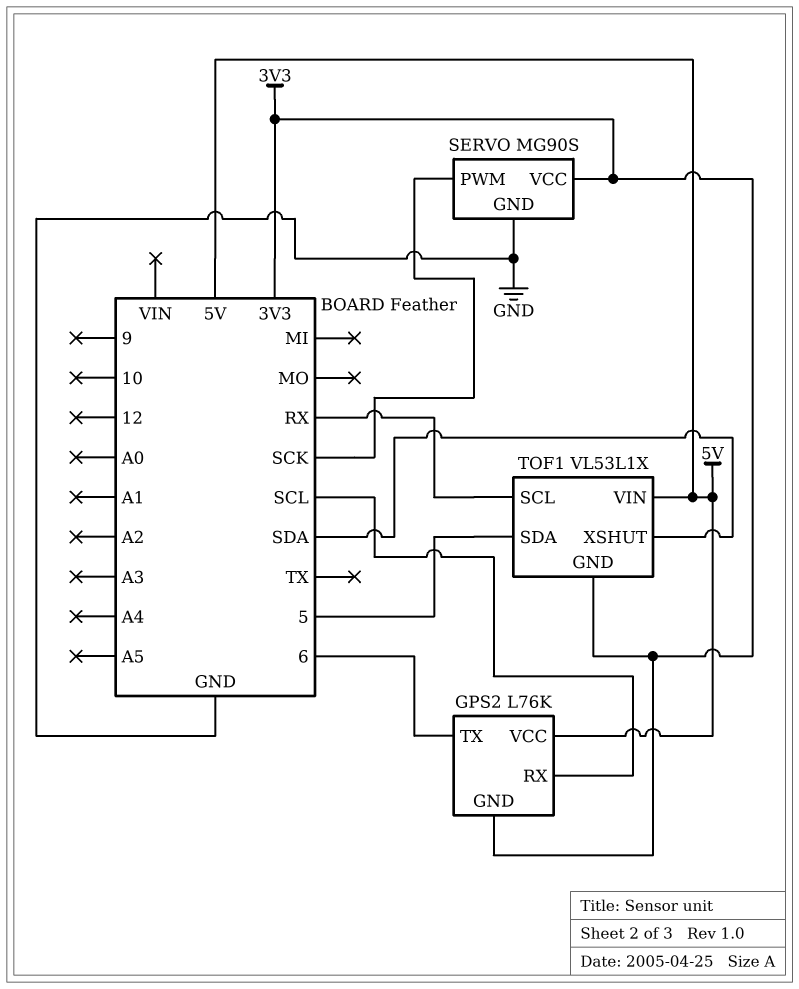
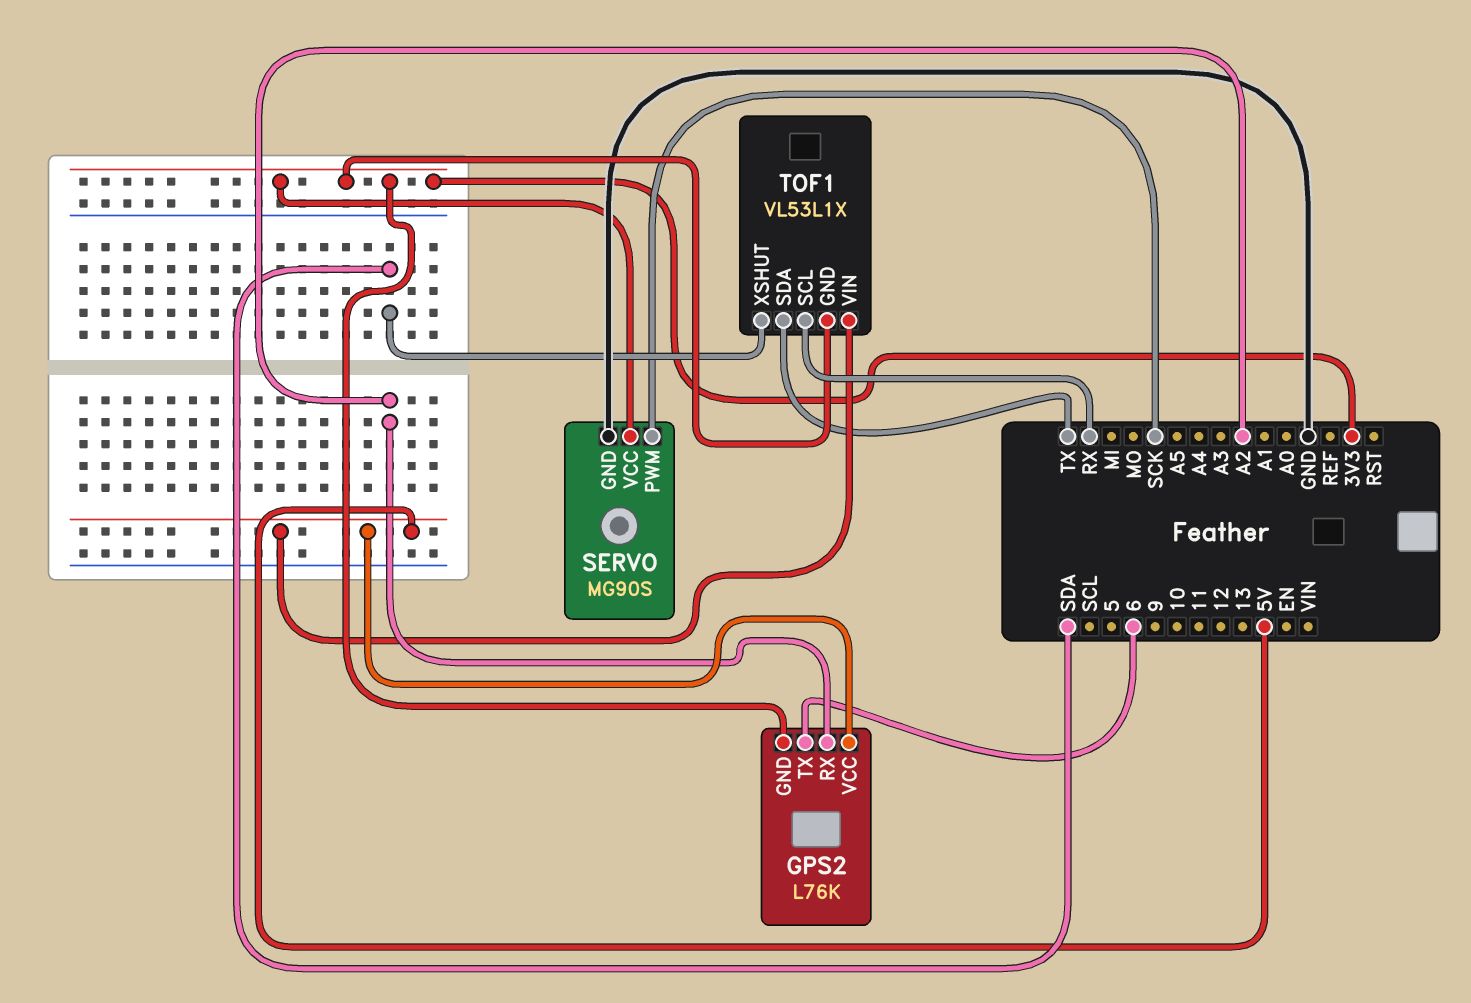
GPS2 pin RX: SCL -> A2
TOF1 pin SDA: 5 -> TX

